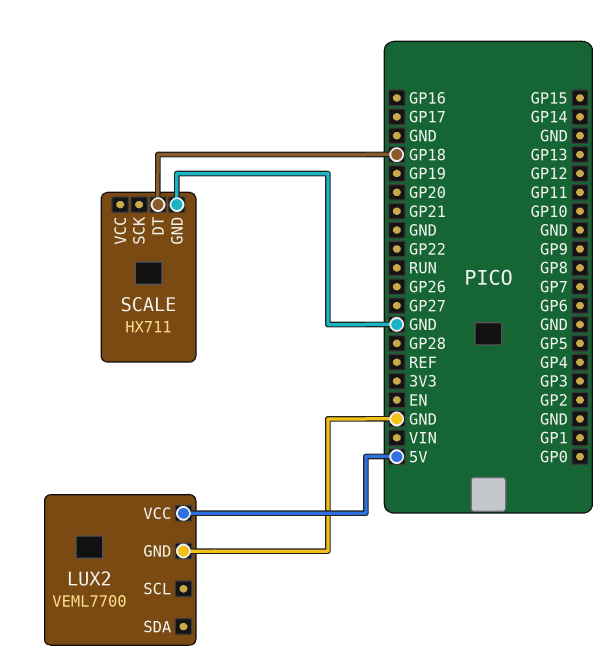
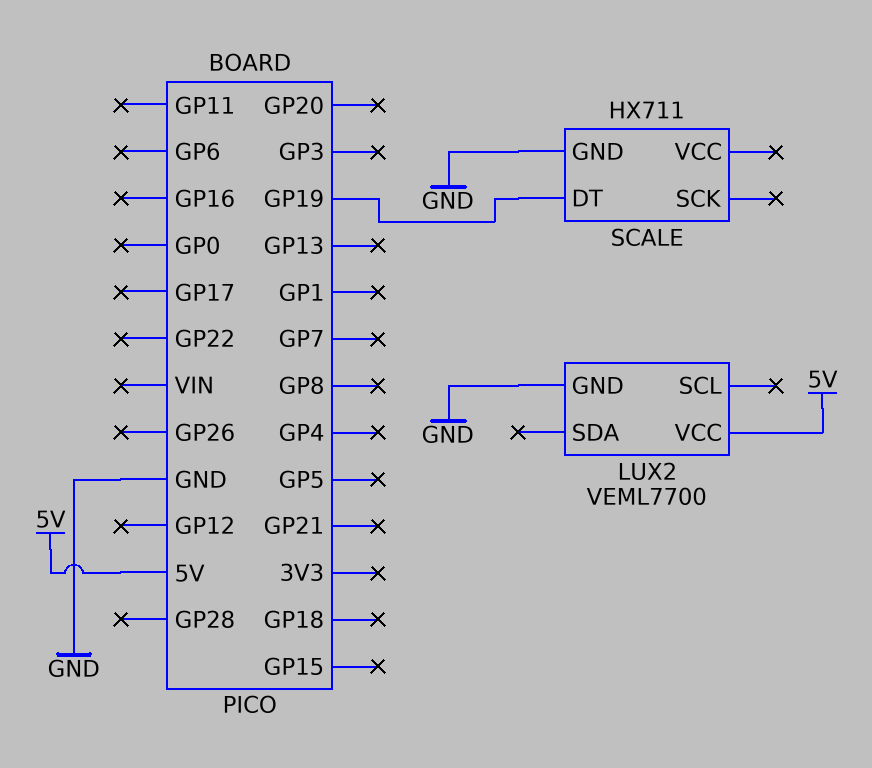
SCALE pin DT: GP18 -> GP19

